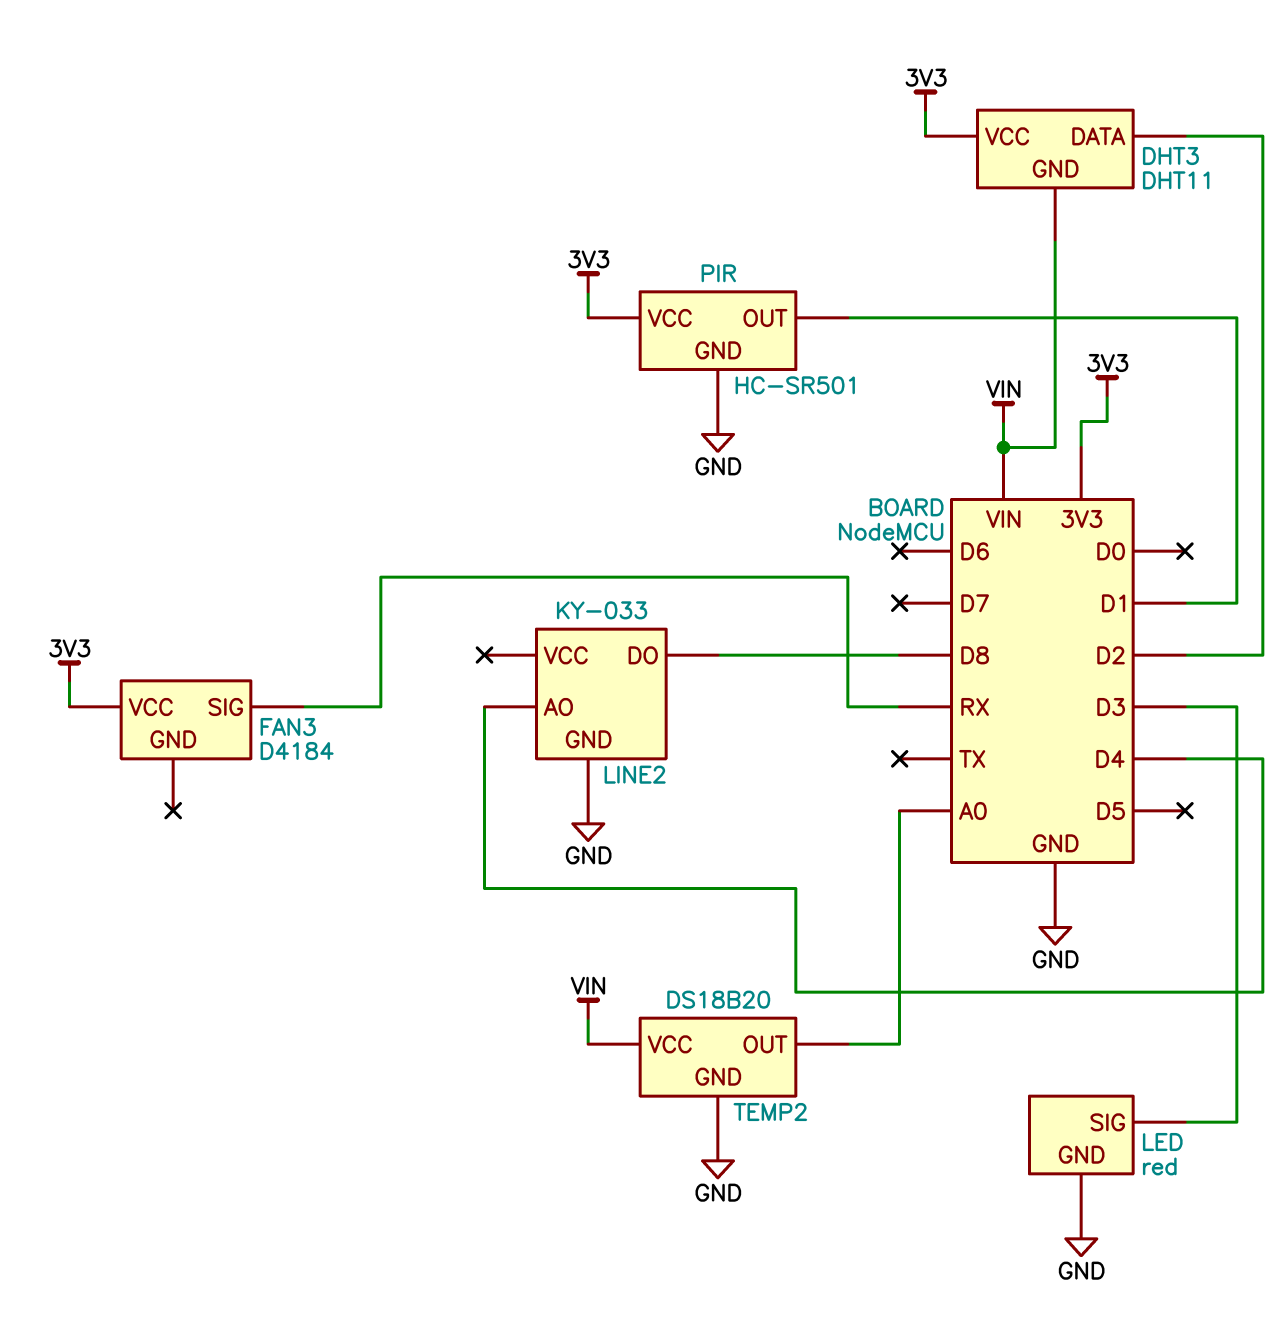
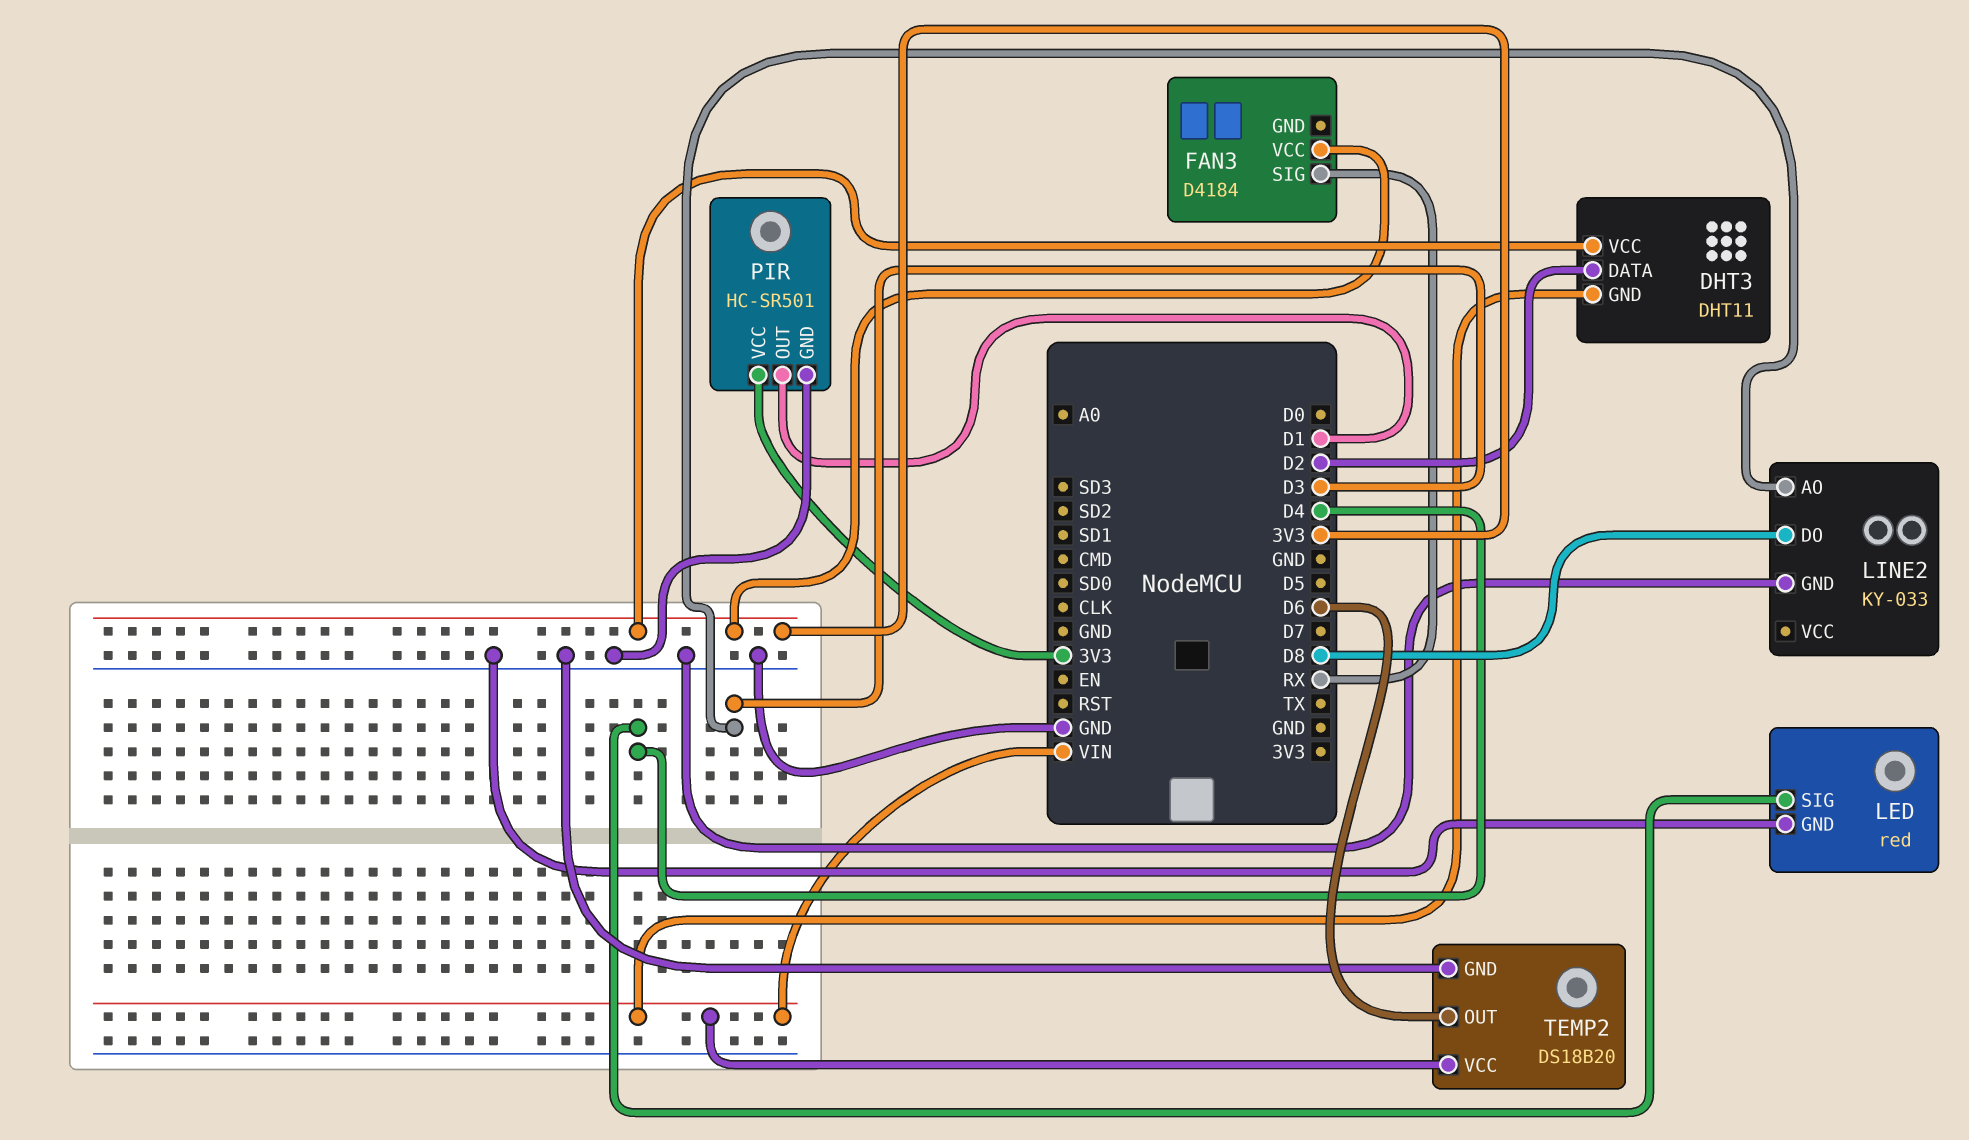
LED pin SIG: D3 -> D4
LINE2 pin AO: D4 -> D3
TEMP2 pin OUT: A0 -> D6

